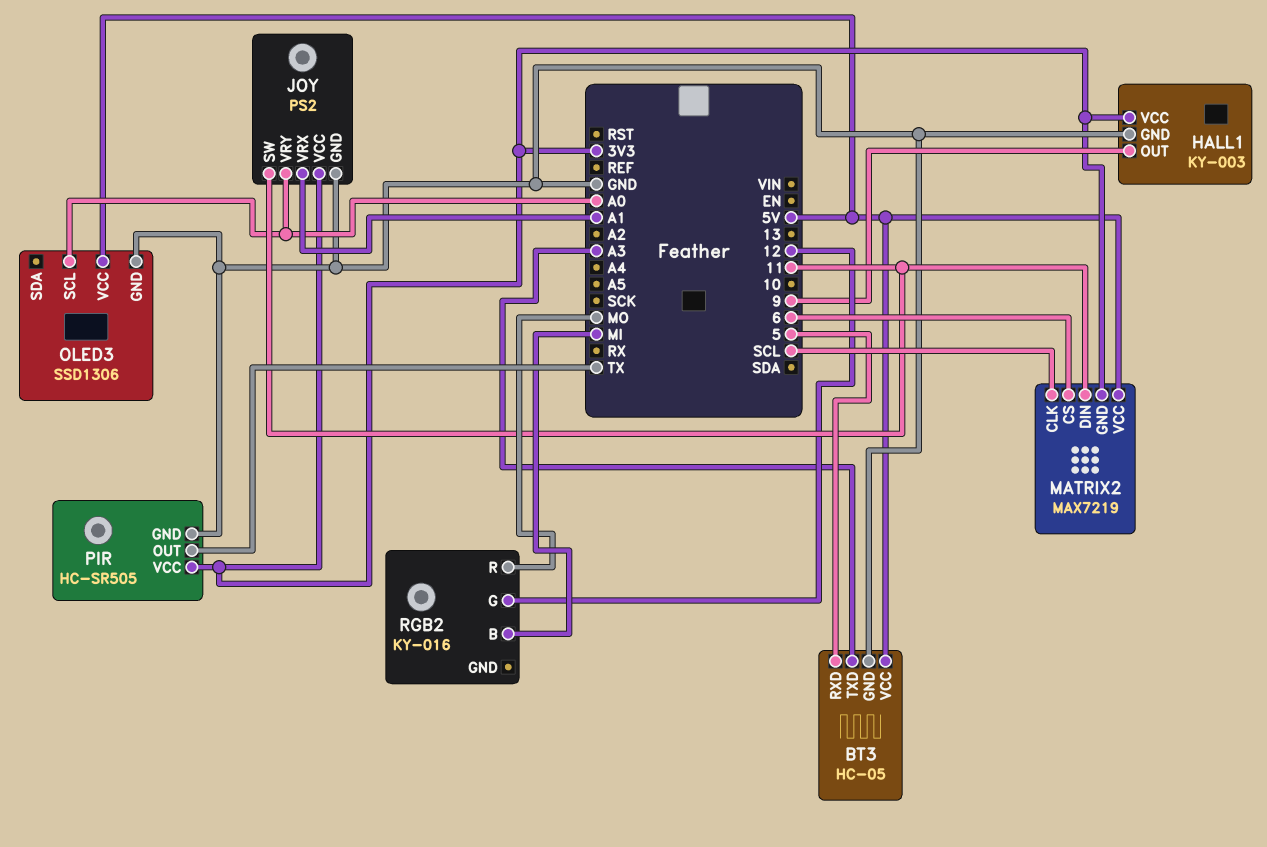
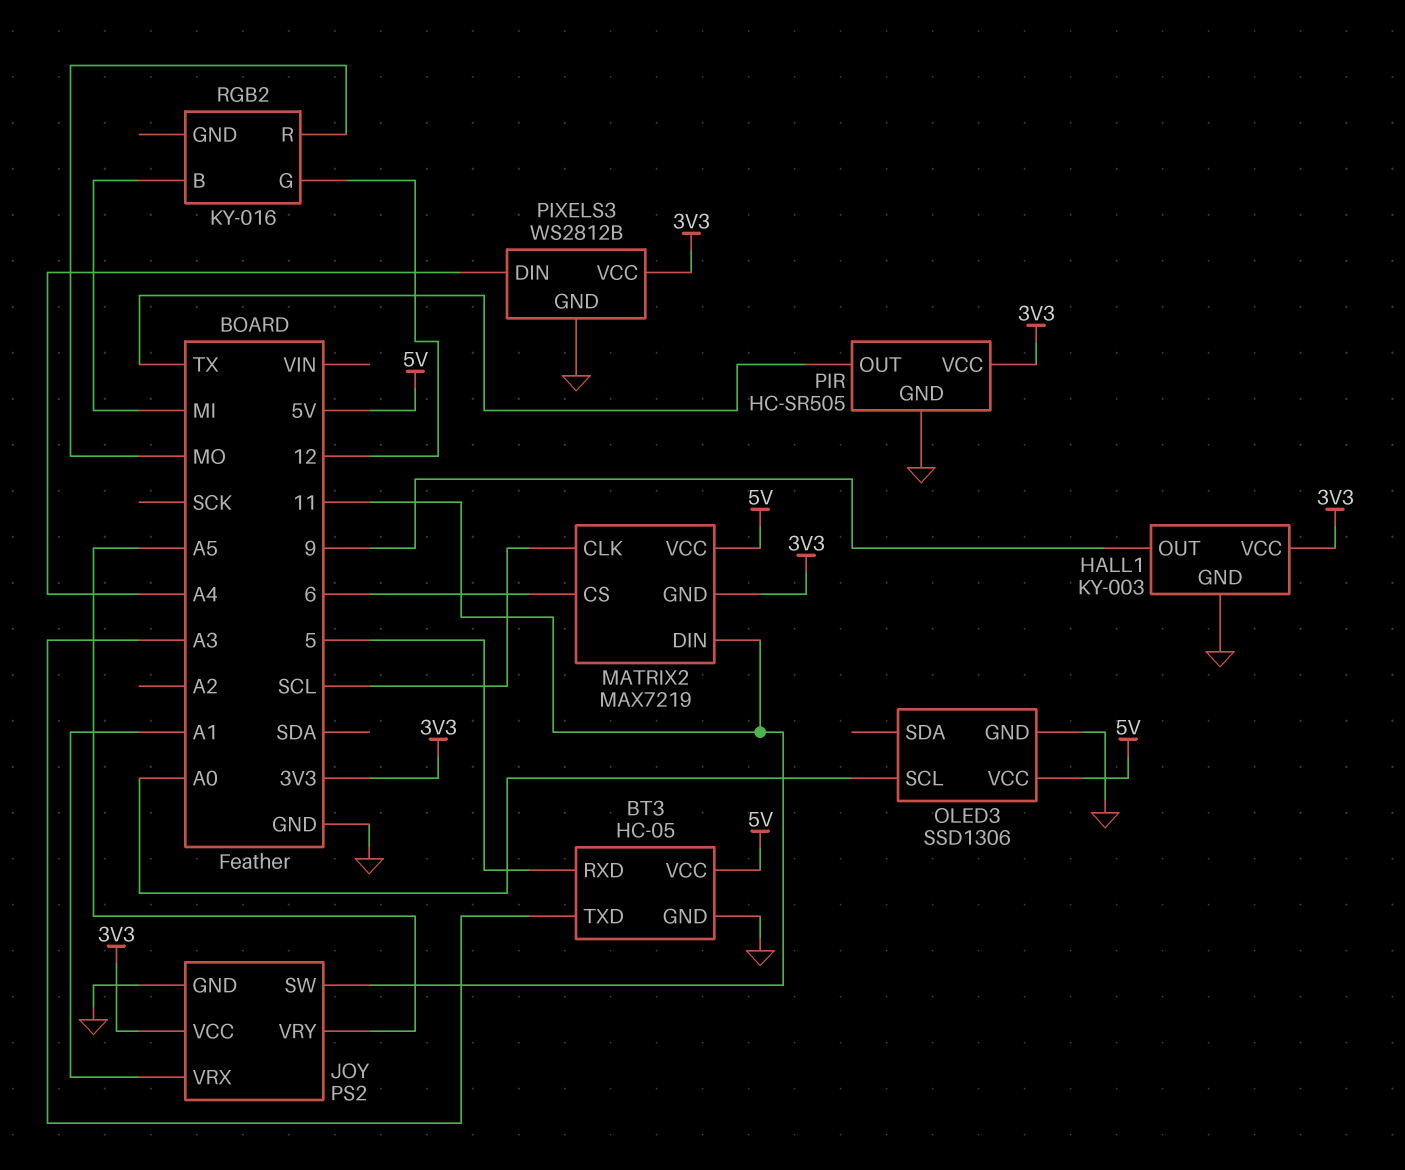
JOY pin VRY: A0 -> A5
PIXELS3: none -> WS2812B
PIXELS3 pin DIN: none -> A4
PIXELS3 pin GND: none -> GND
PIXELS3 pin VCC: none -> 3V3

